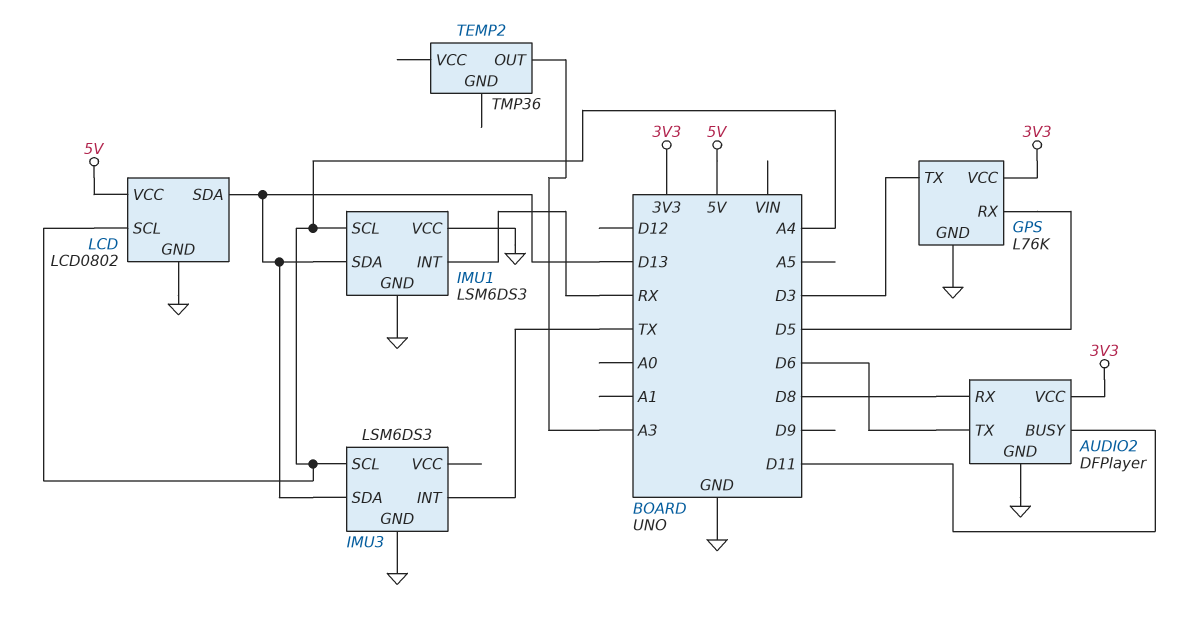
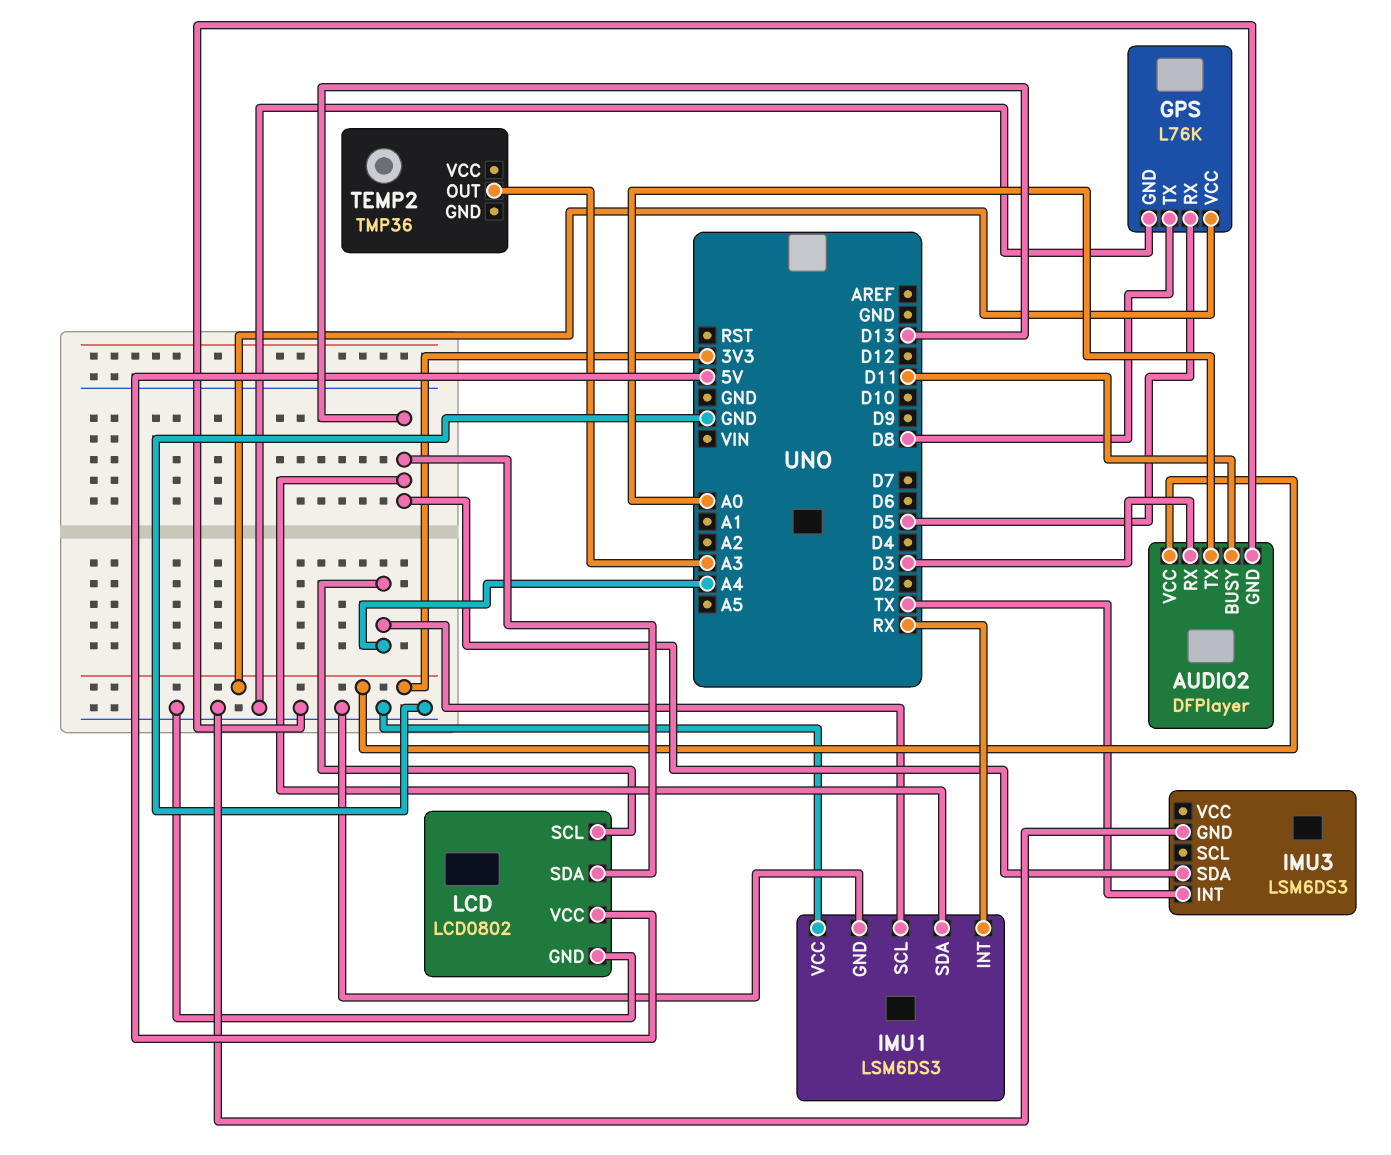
AUDIO2 pin RX: D8 -> D3
AUDIO2 pin TX: D6 -> A0
GPS pin TX: D3 -> D8
IMU3 pin SCL: A4 -> none

